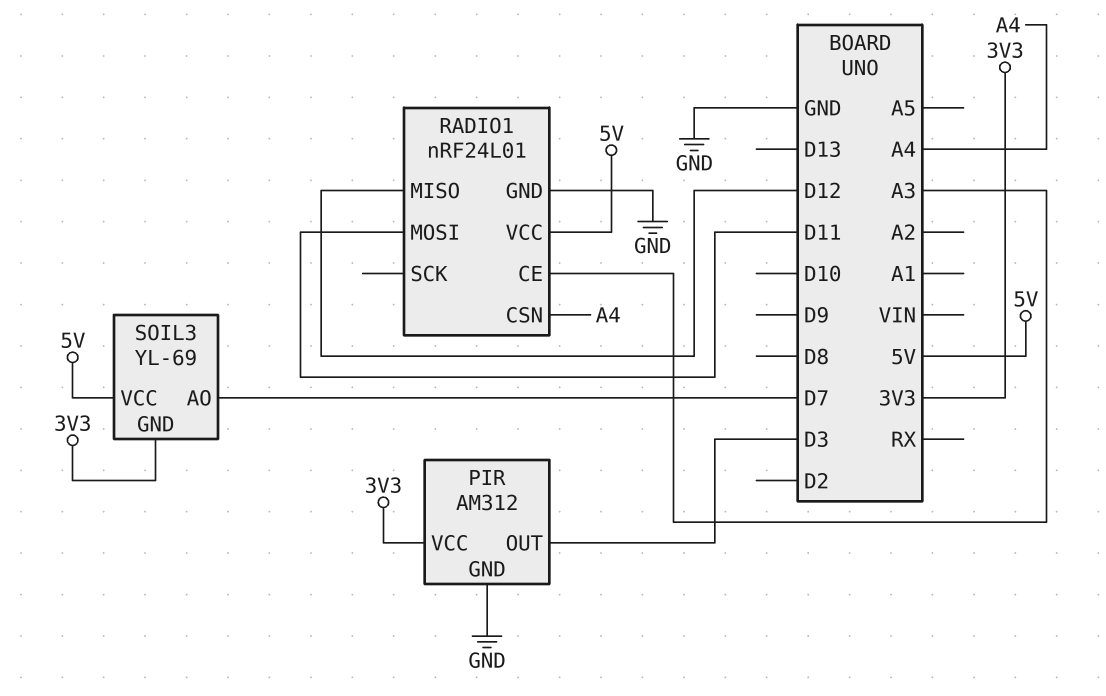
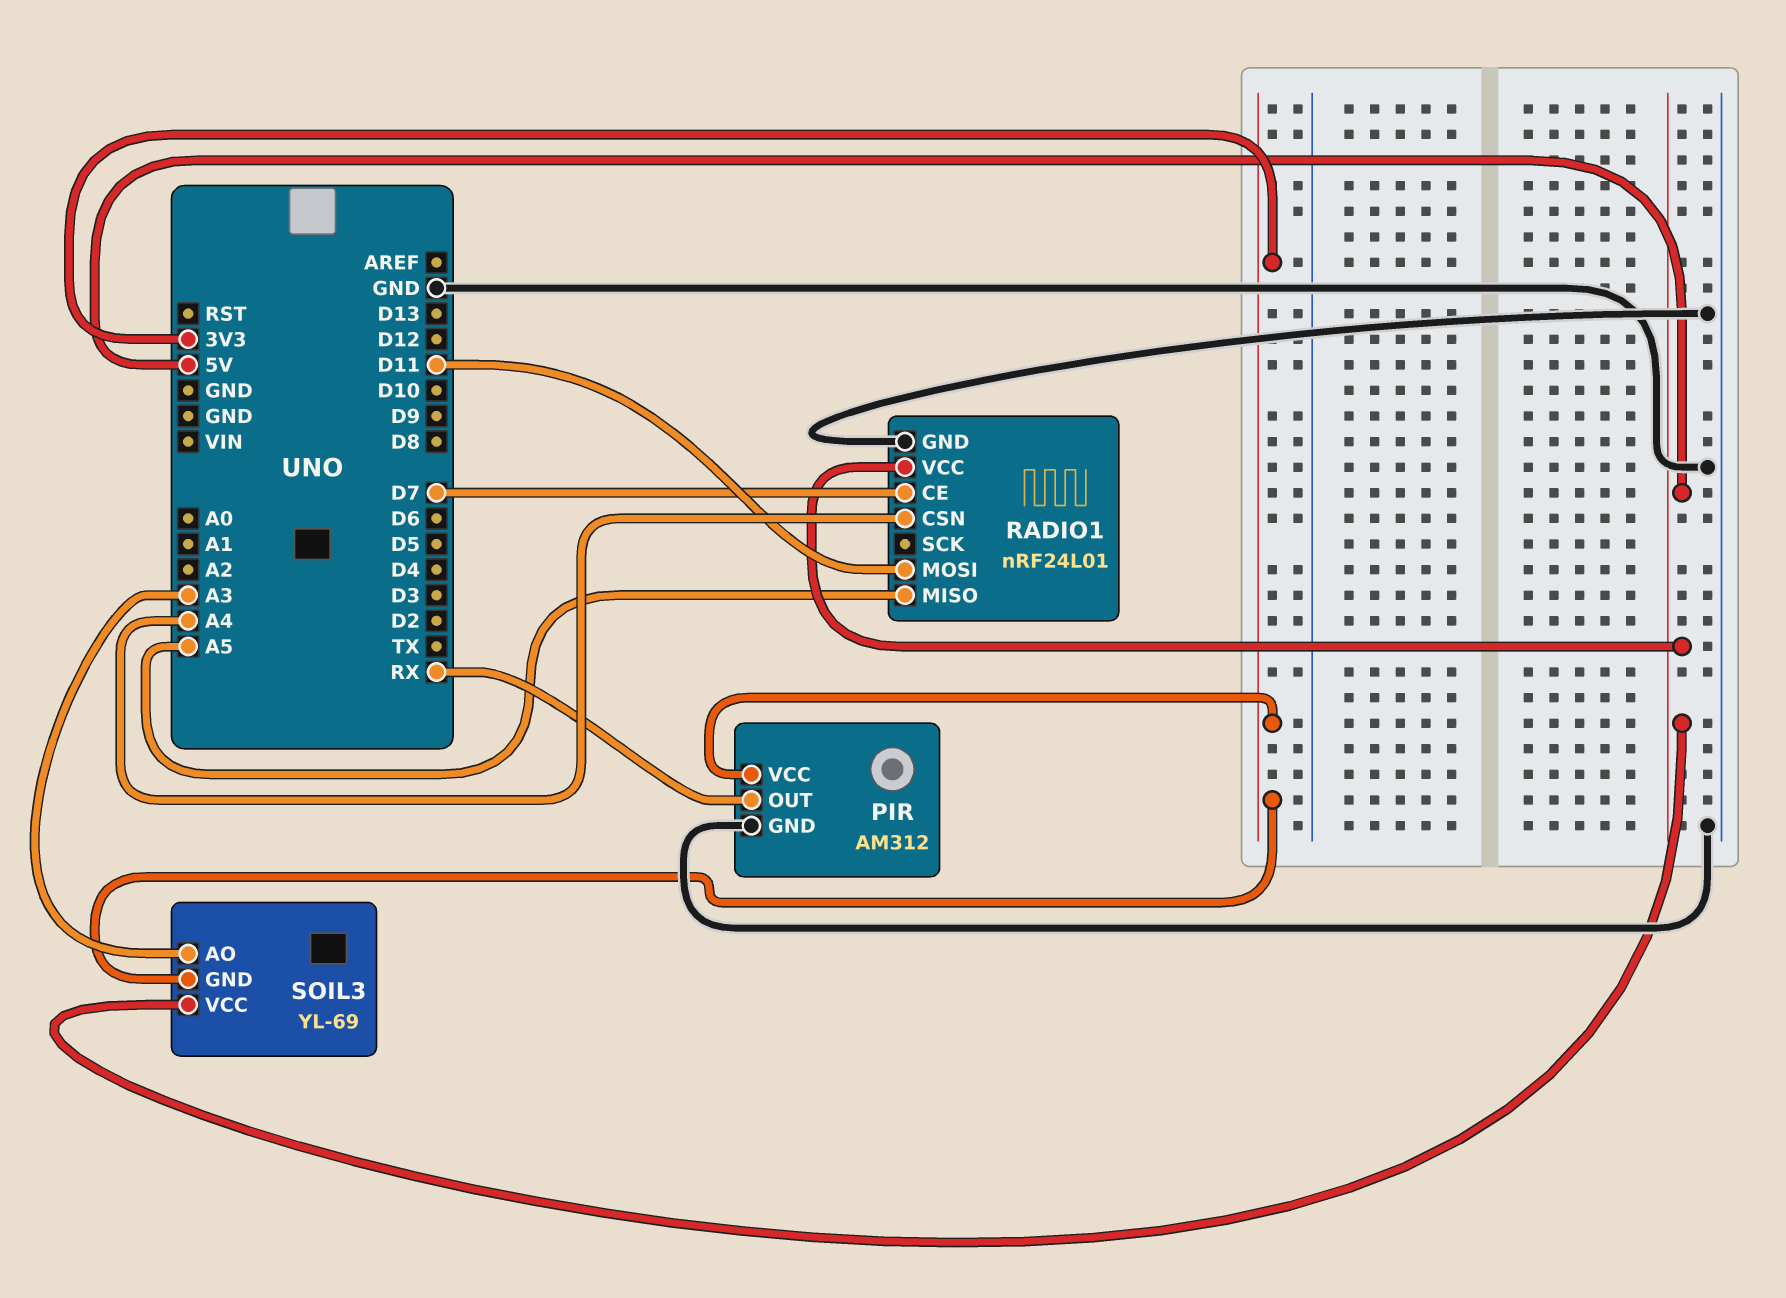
PIR pin OUT: D3 -> RX
RADIO1 pin CE: A3 -> D7
RADIO1 pin MISO: D12 -> A5
SOIL3 pin AO: D7 -> A3

